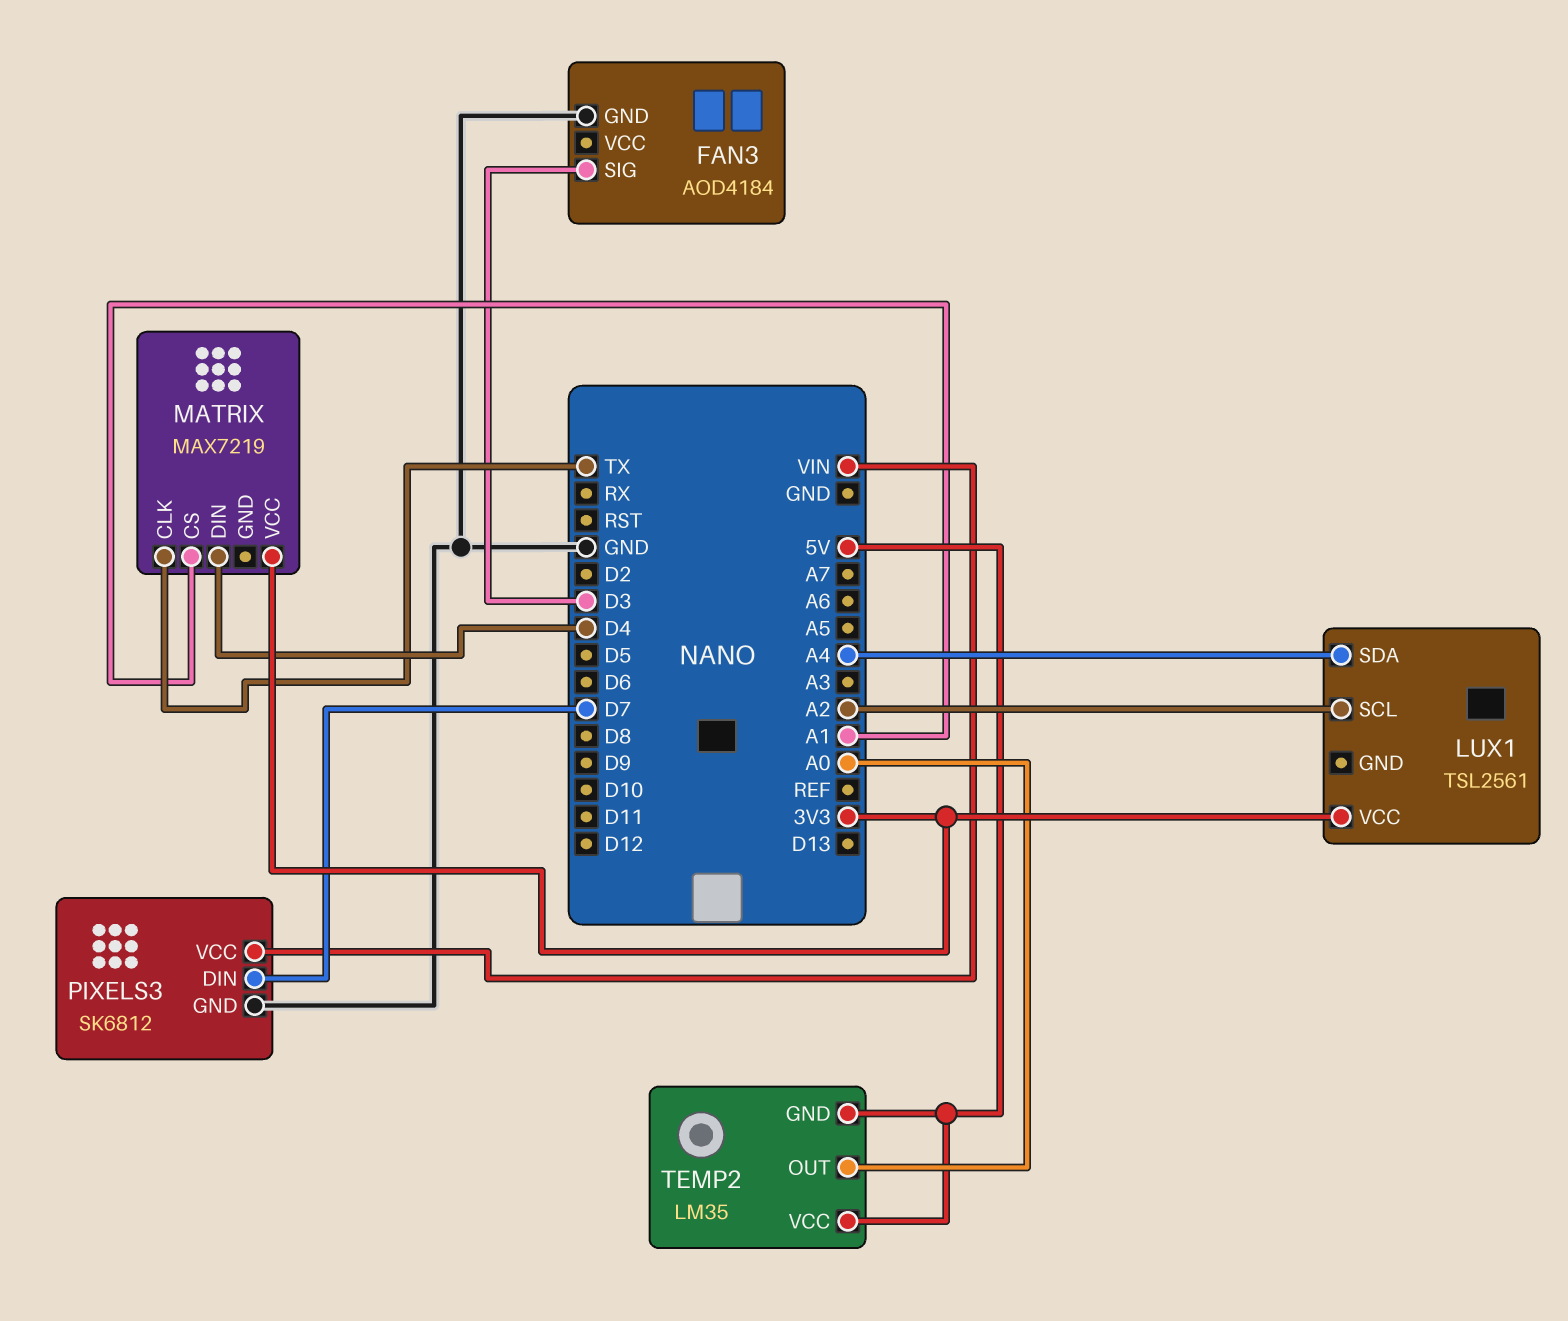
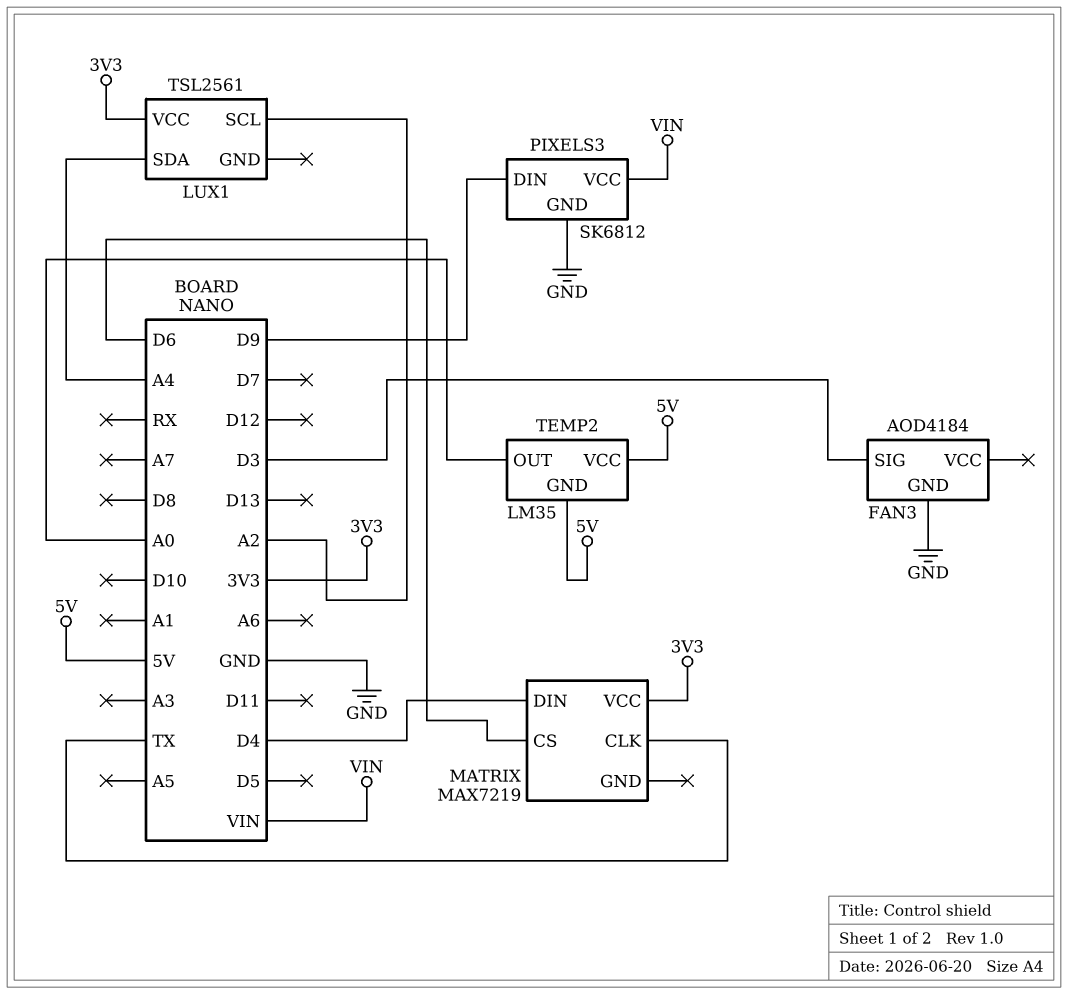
MATRIX pin CS: A1 -> D6
PIXELS3 pin DIN: D7 -> D9

